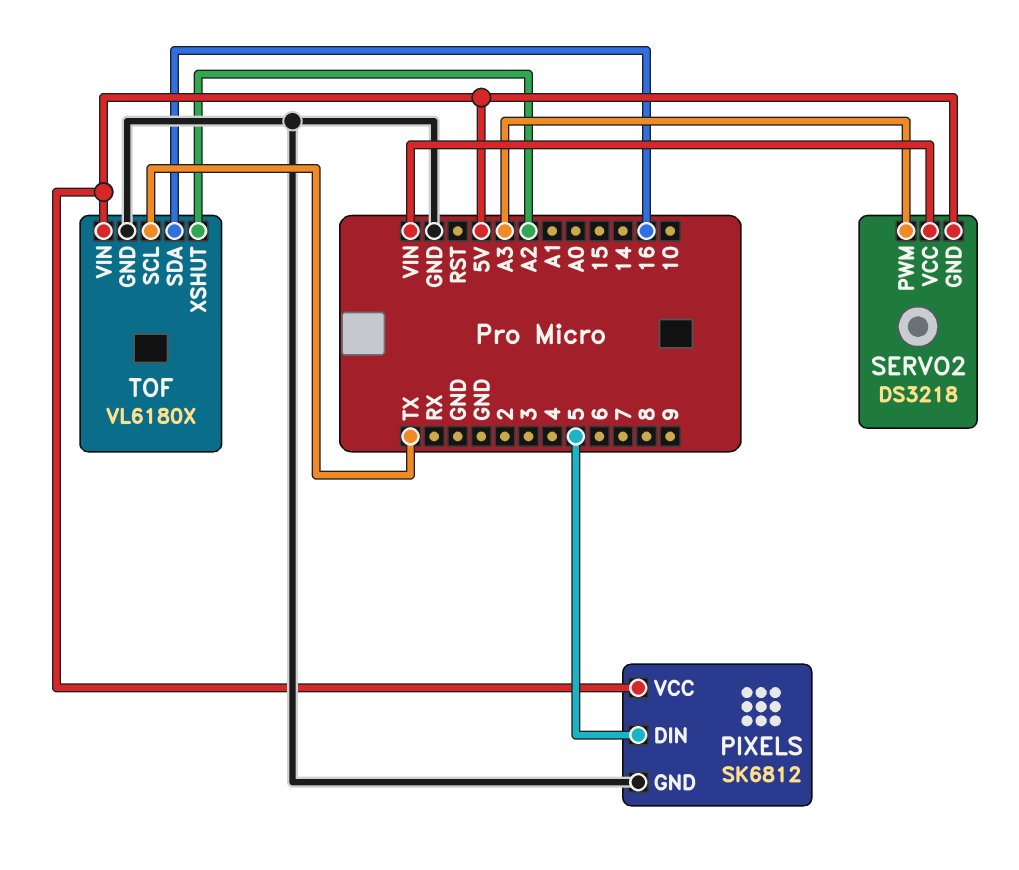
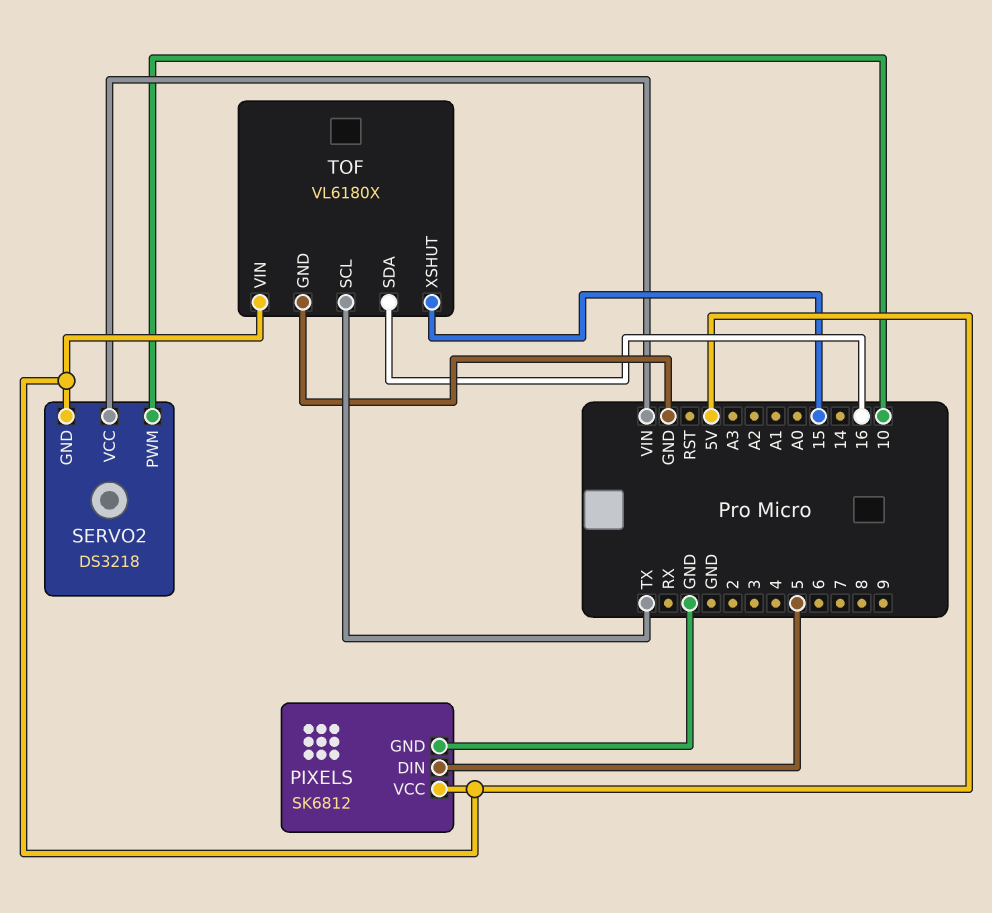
SERVO2 pin PWM: A3 -> 10
TOF pin XSHUT: A2 -> 15

